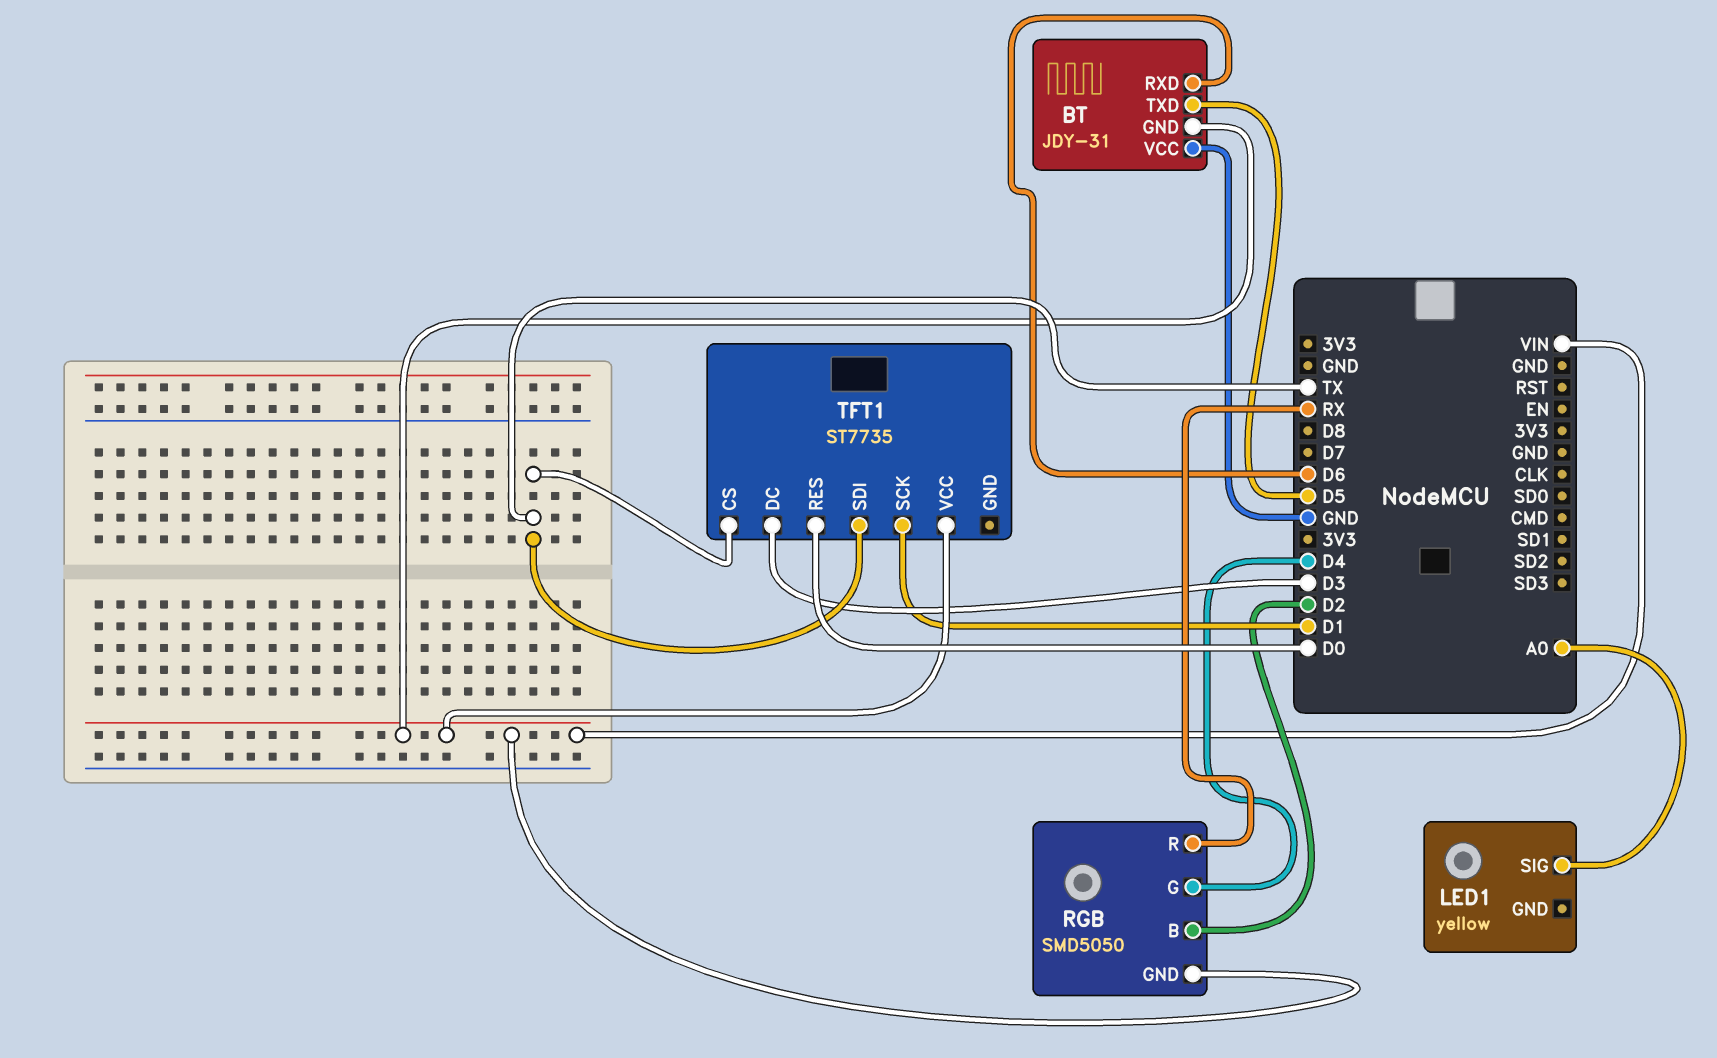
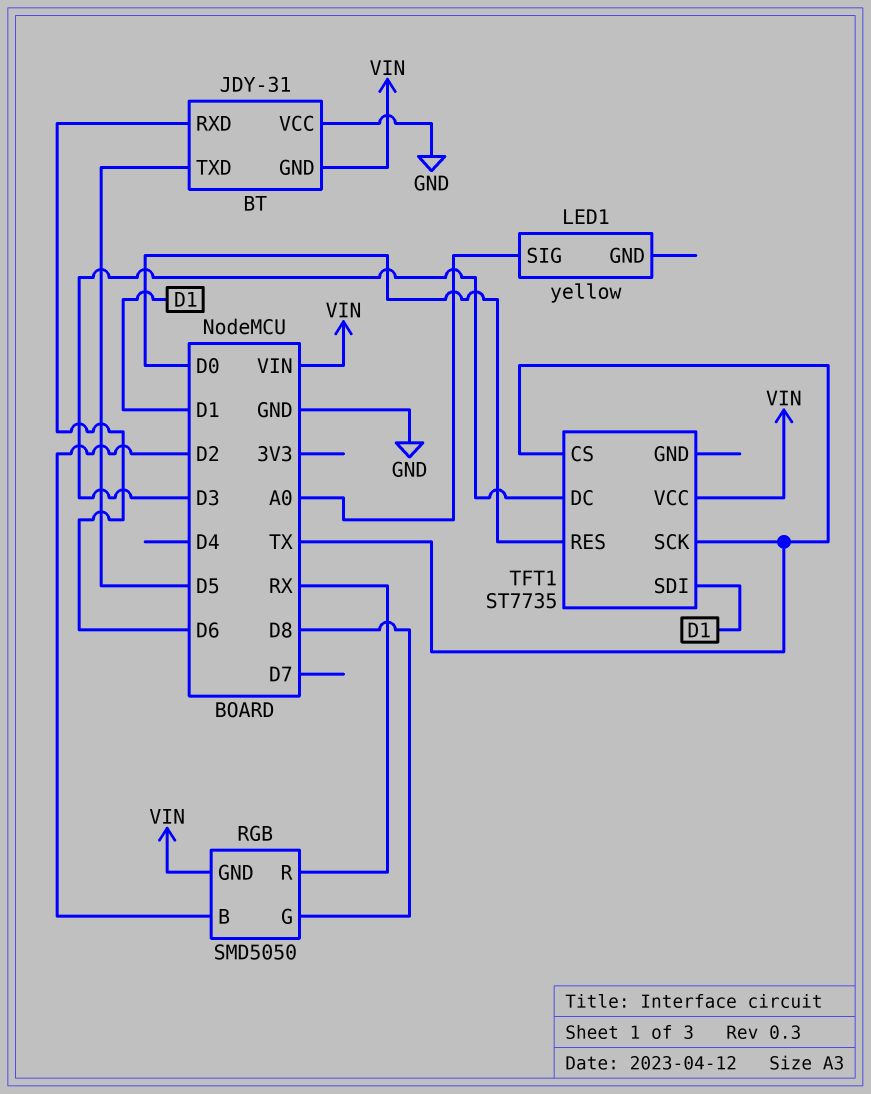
RGB pin G: D4 -> D8
TFT1 pin SCK: D1 -> TX
TFT1 pin SDI: TX -> D1

